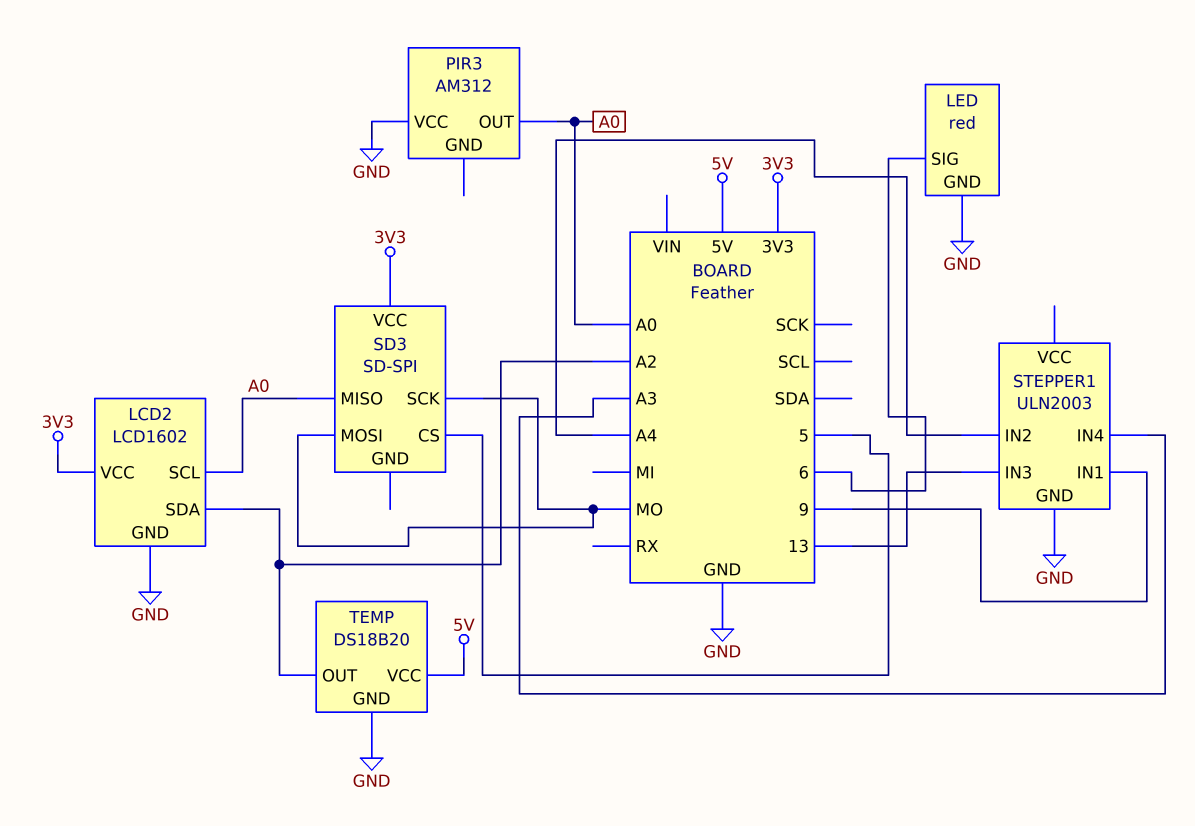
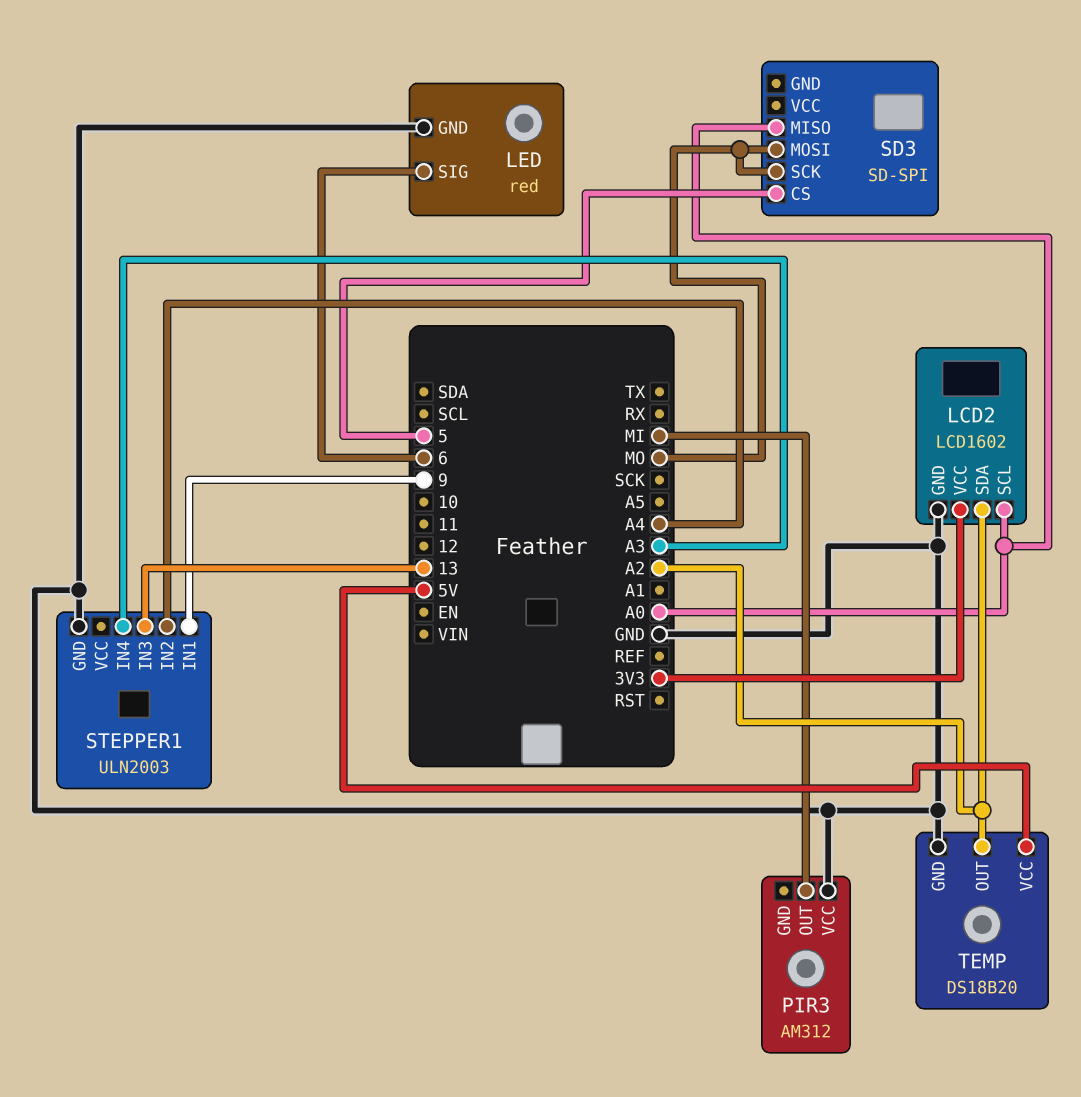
PIR3 pin OUT: A0 -> MI
SD3 pin VCC: 3V3 -> none

